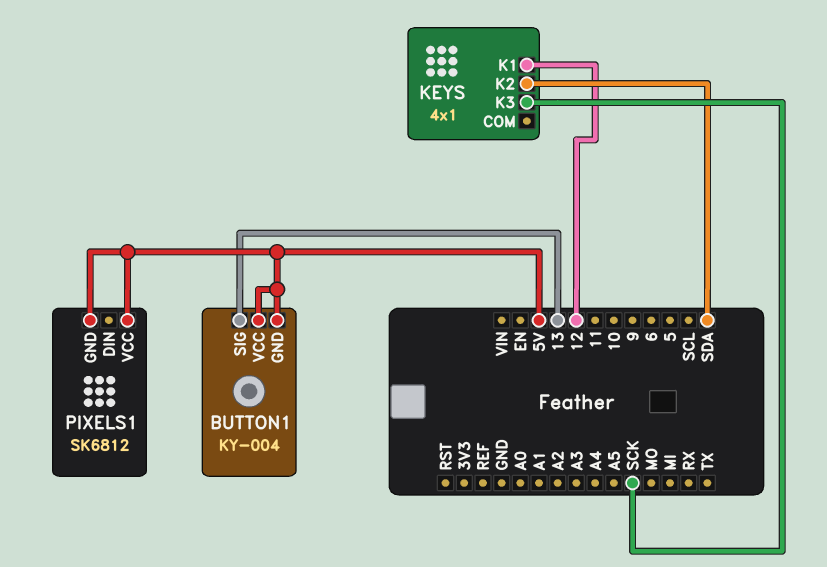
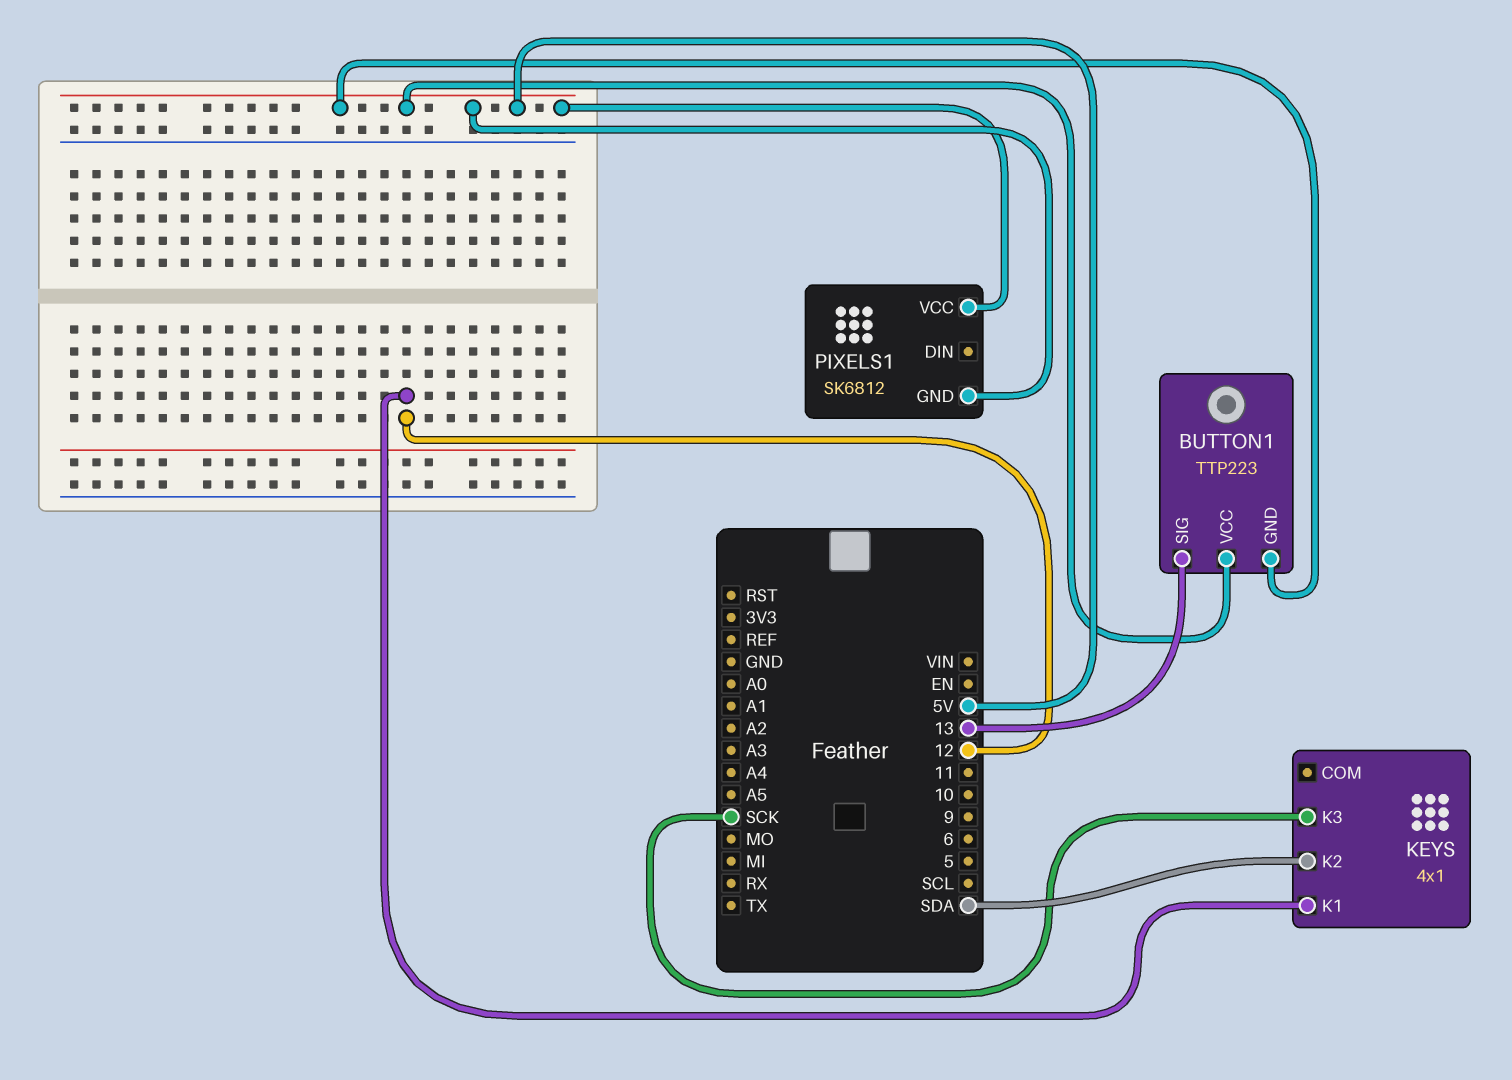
BUTTON1: KY-004 -> TTP223

